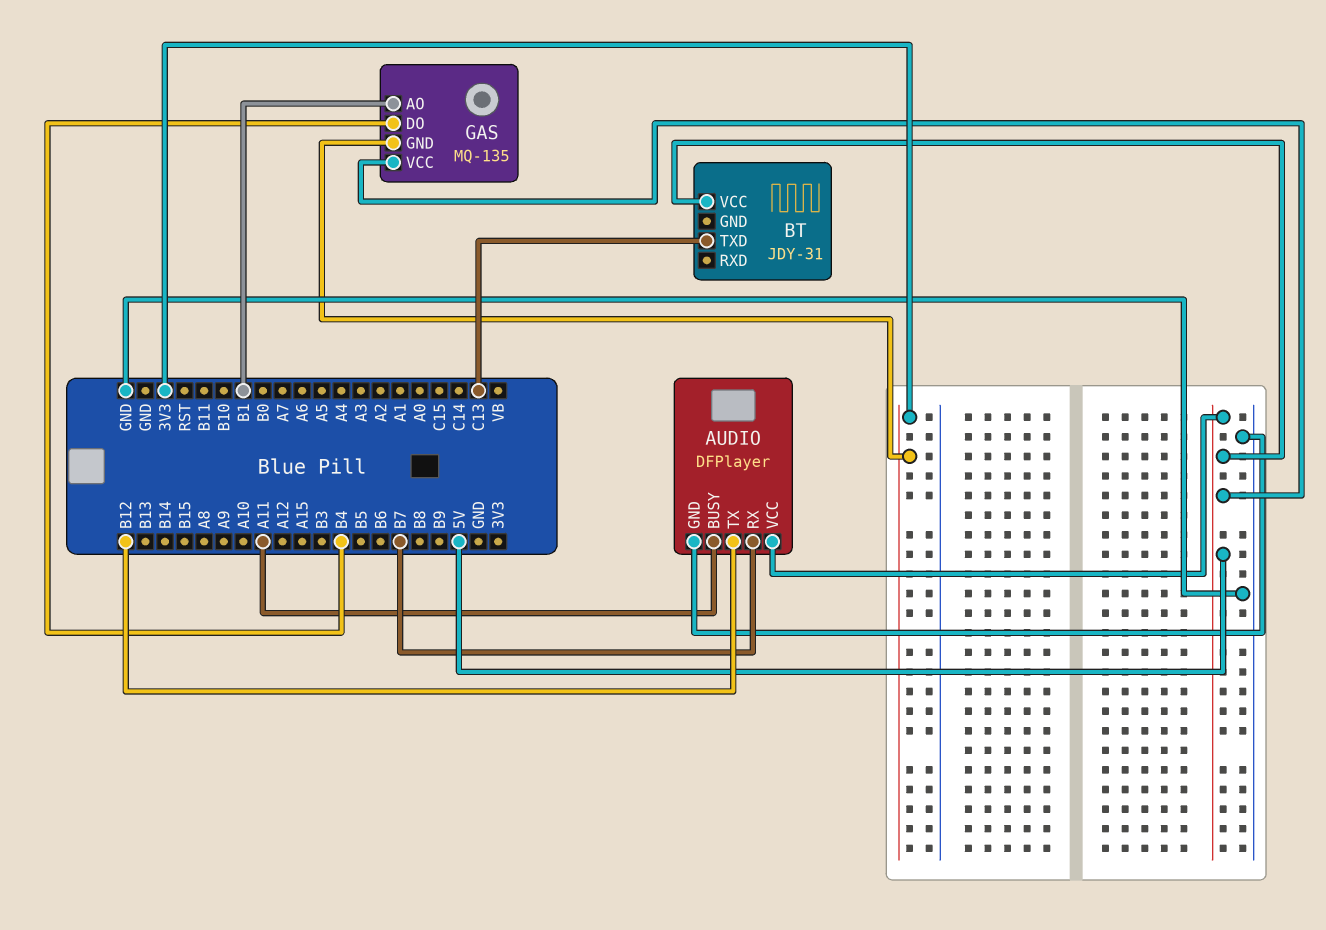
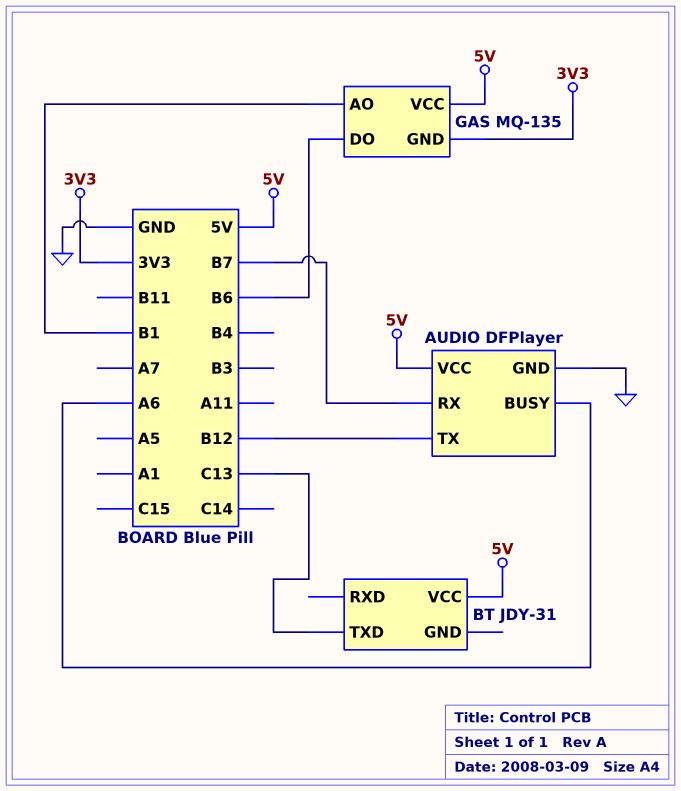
AUDIO pin BUSY: A11 -> A6
GAS pin DO: B4 -> B6

